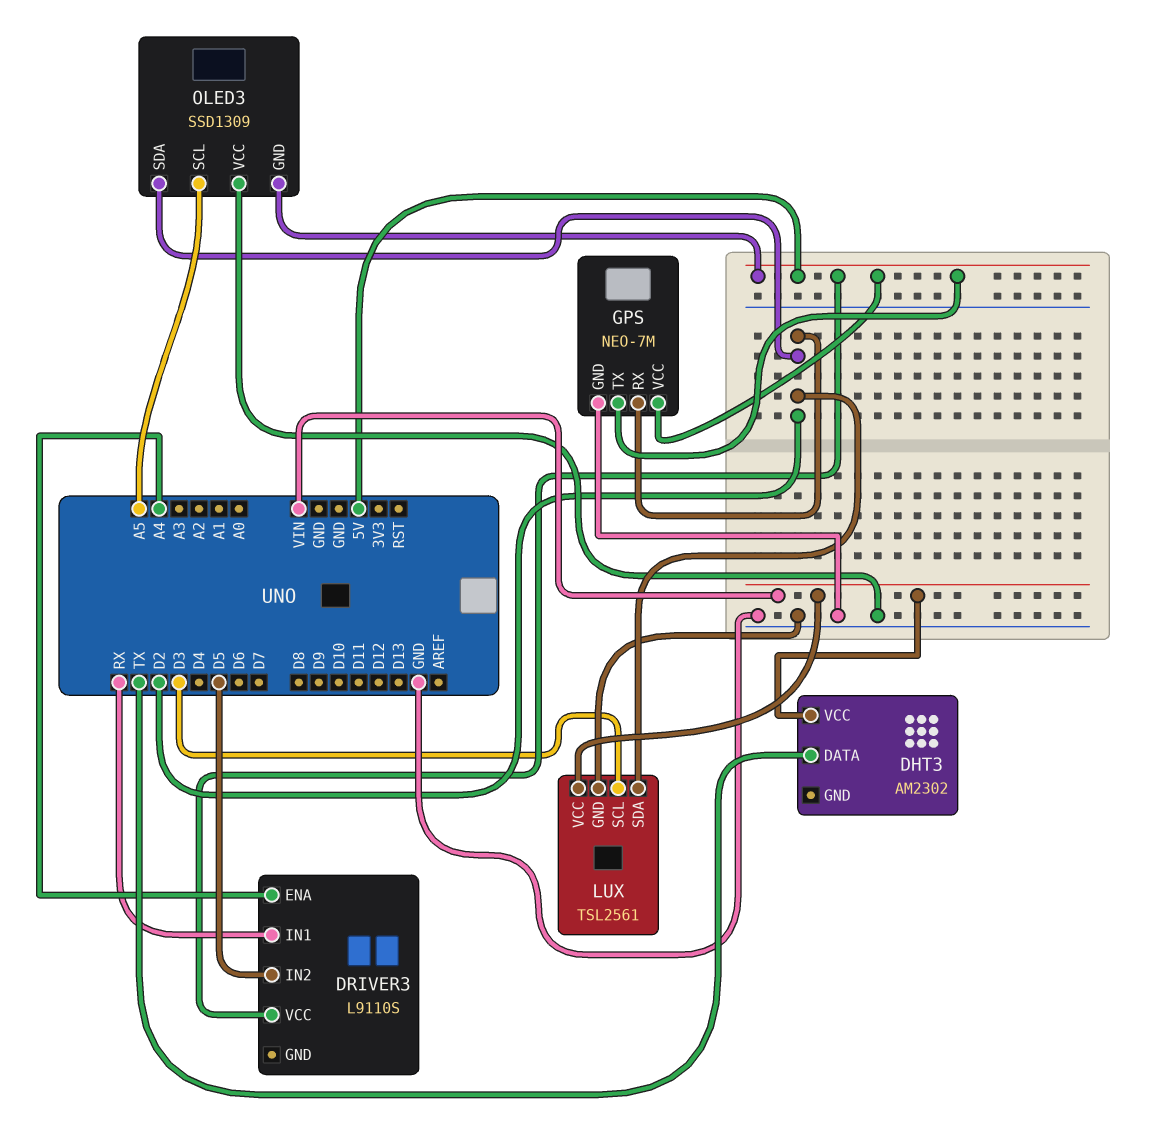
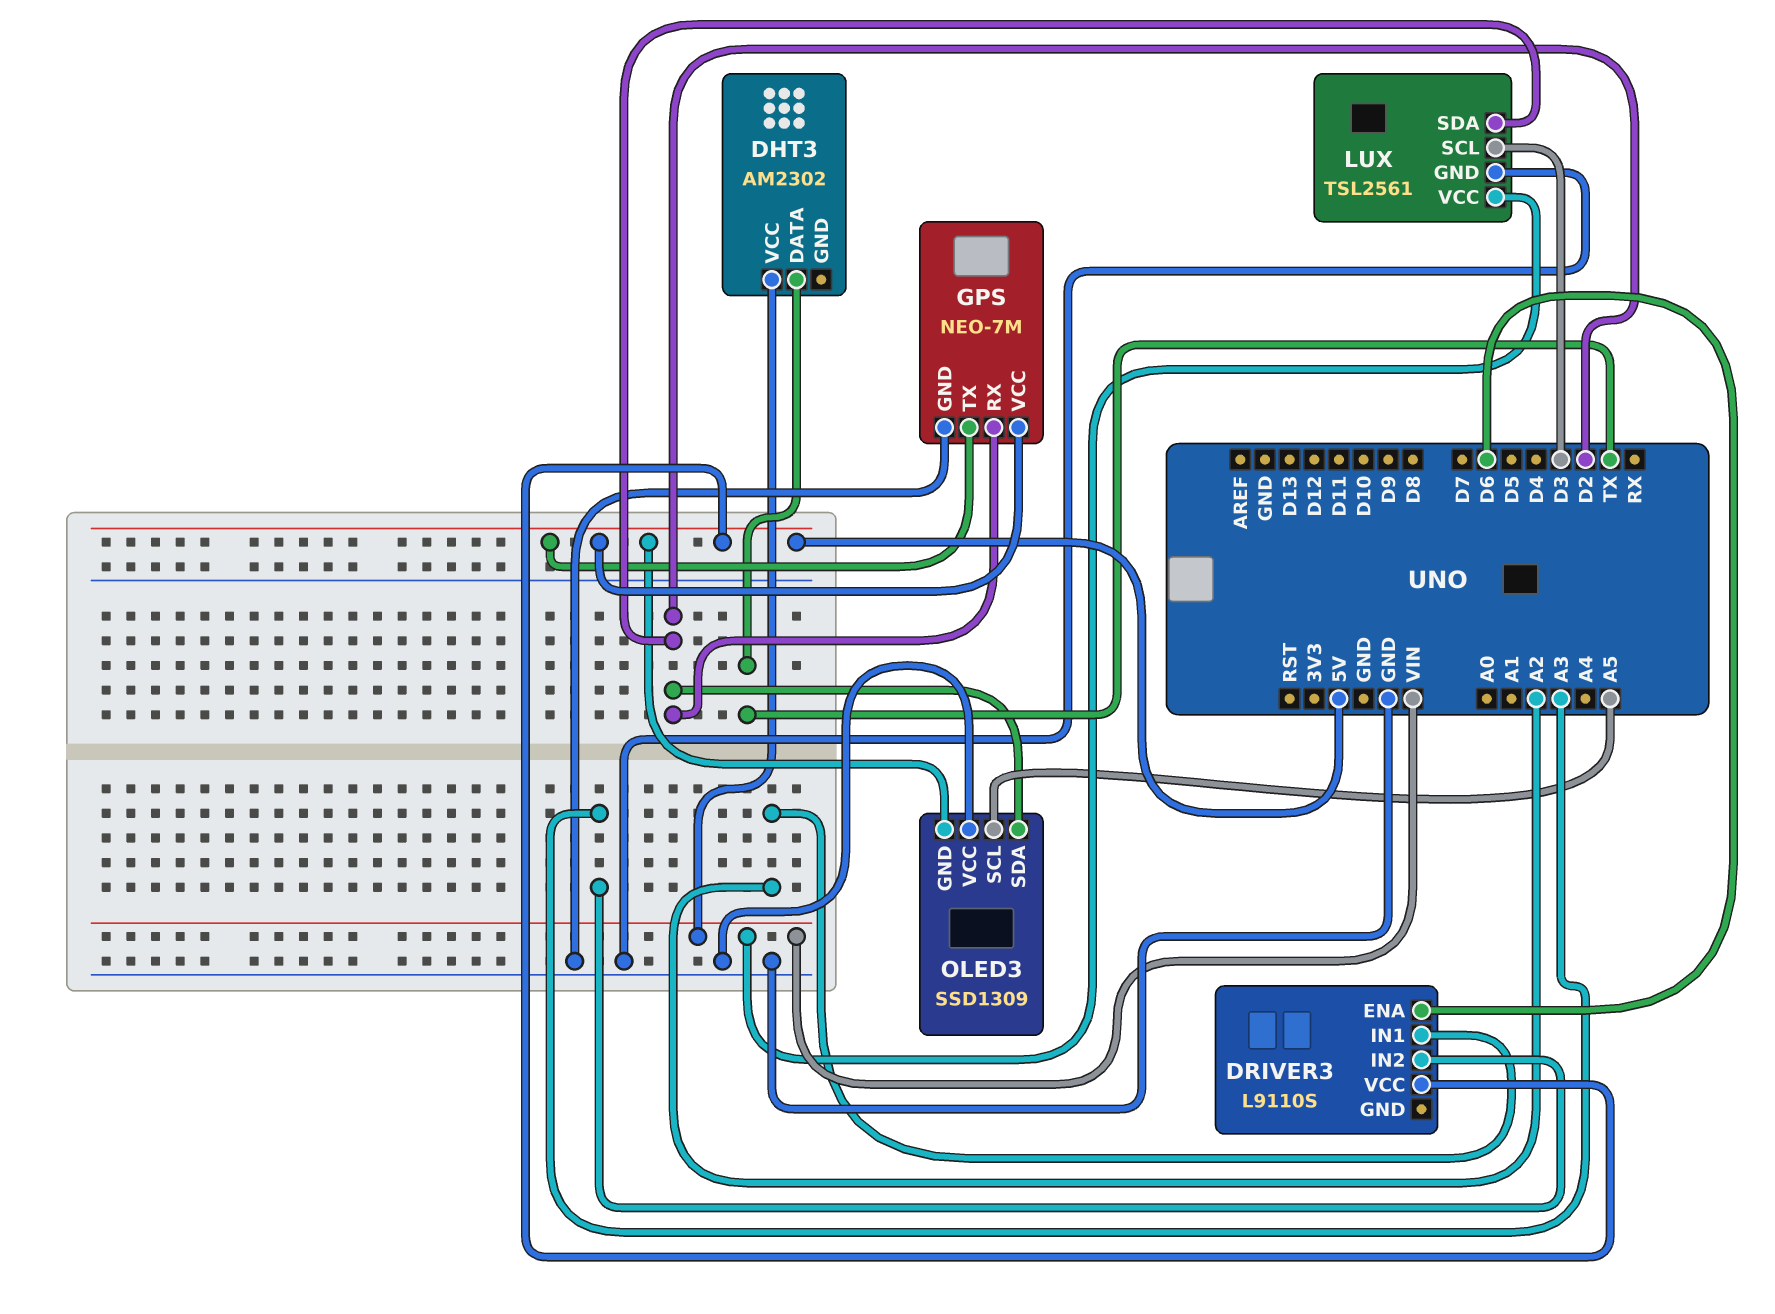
DRIVER3 pin ENA: A4 -> D6
DRIVER3 pin IN1: RX -> A2
DRIVER3 pin IN2: D5 -> A3

